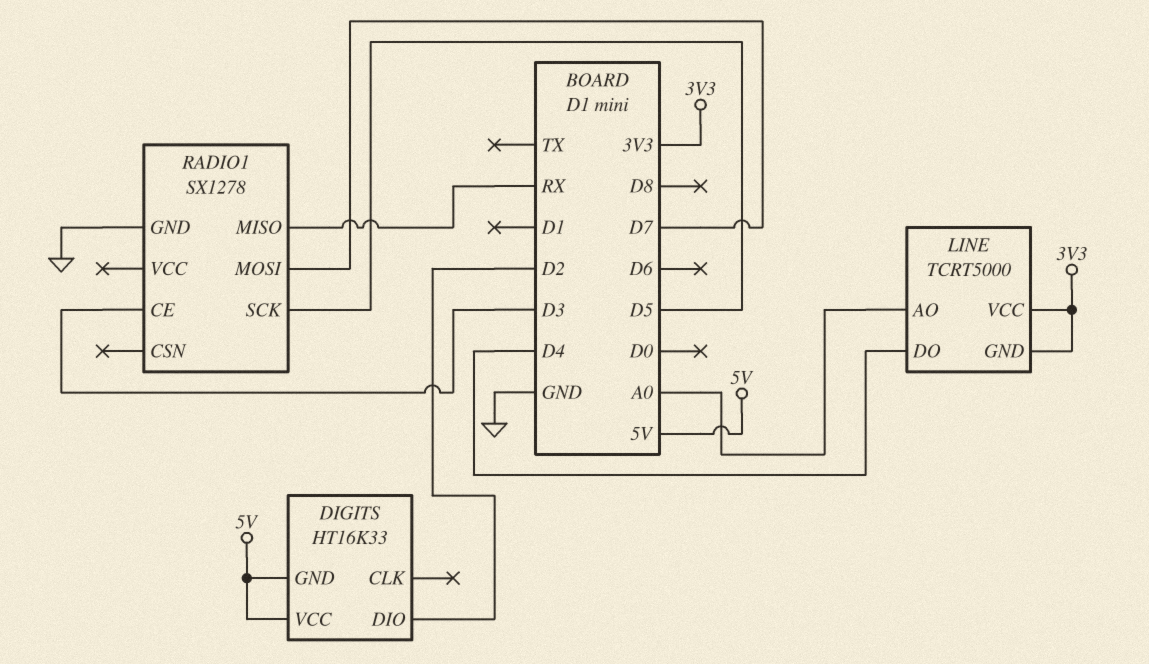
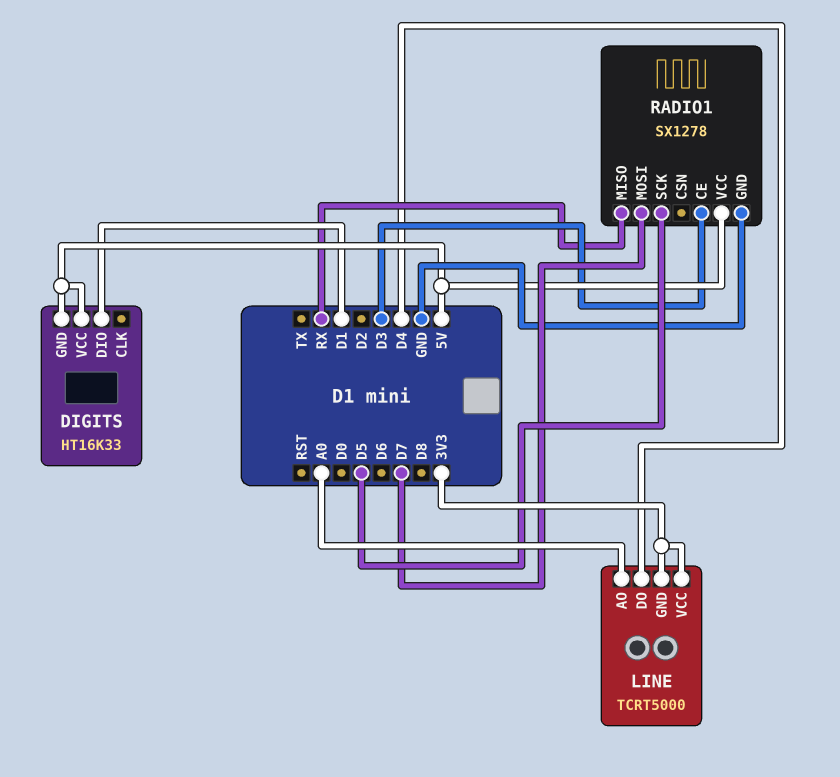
DIGITS pin DIO: D2 -> D1
RADIO1 pin VCC: none -> 5V

